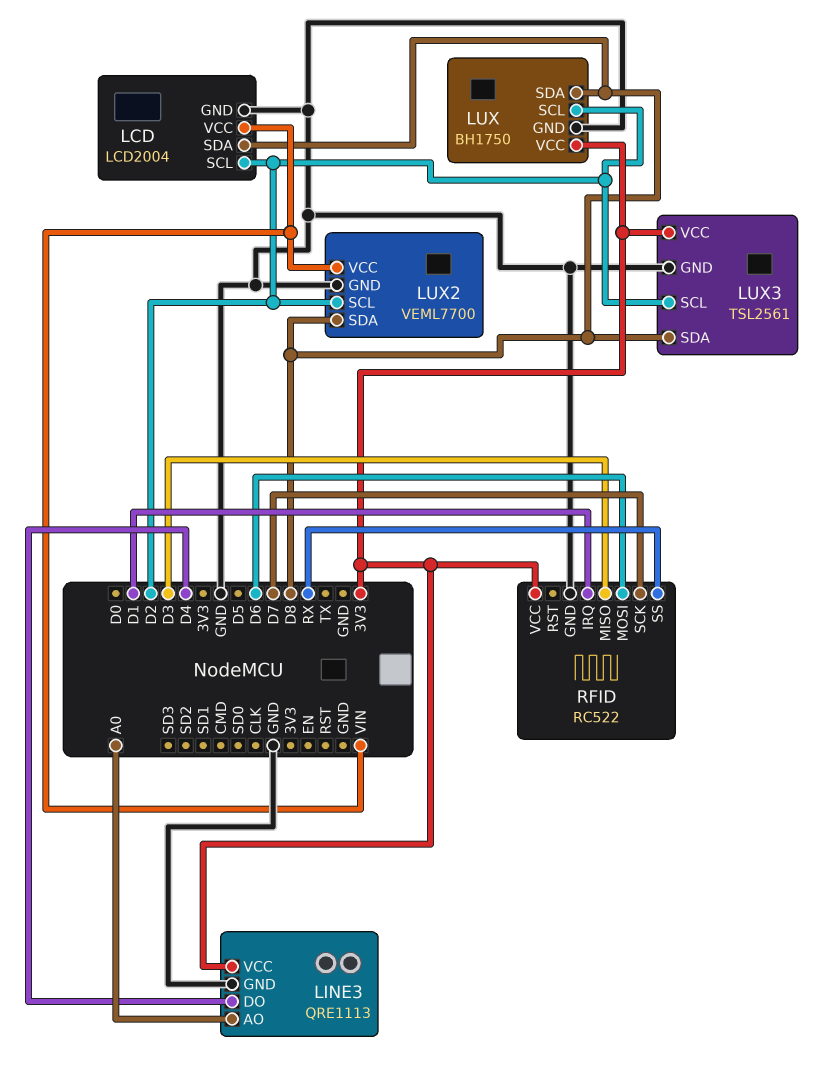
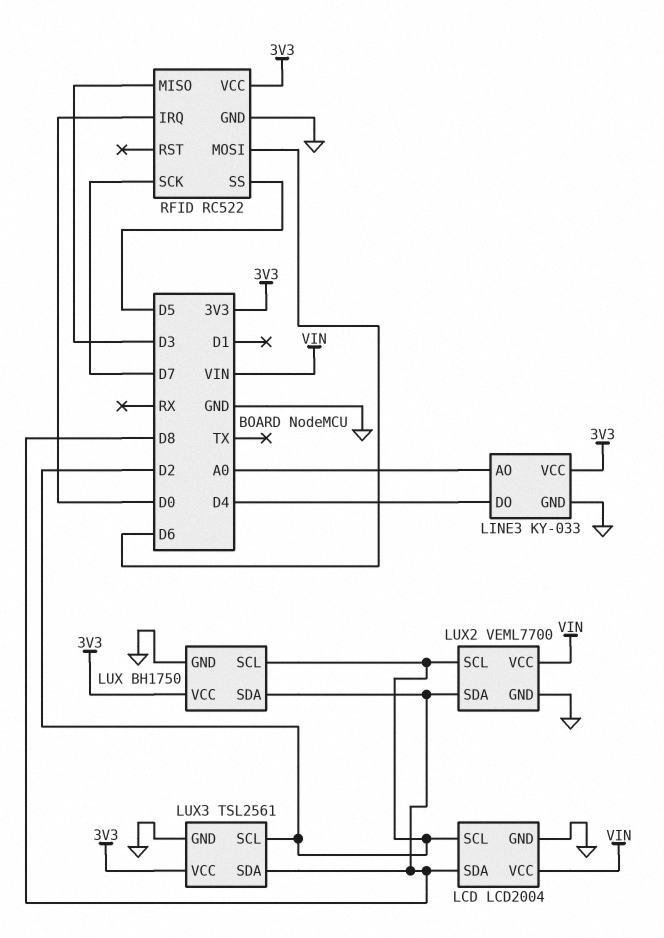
LINE3: QRE1113 -> KY-033
RFID pin IRQ: D1 -> D0
RFID pin SS: RX -> D5

